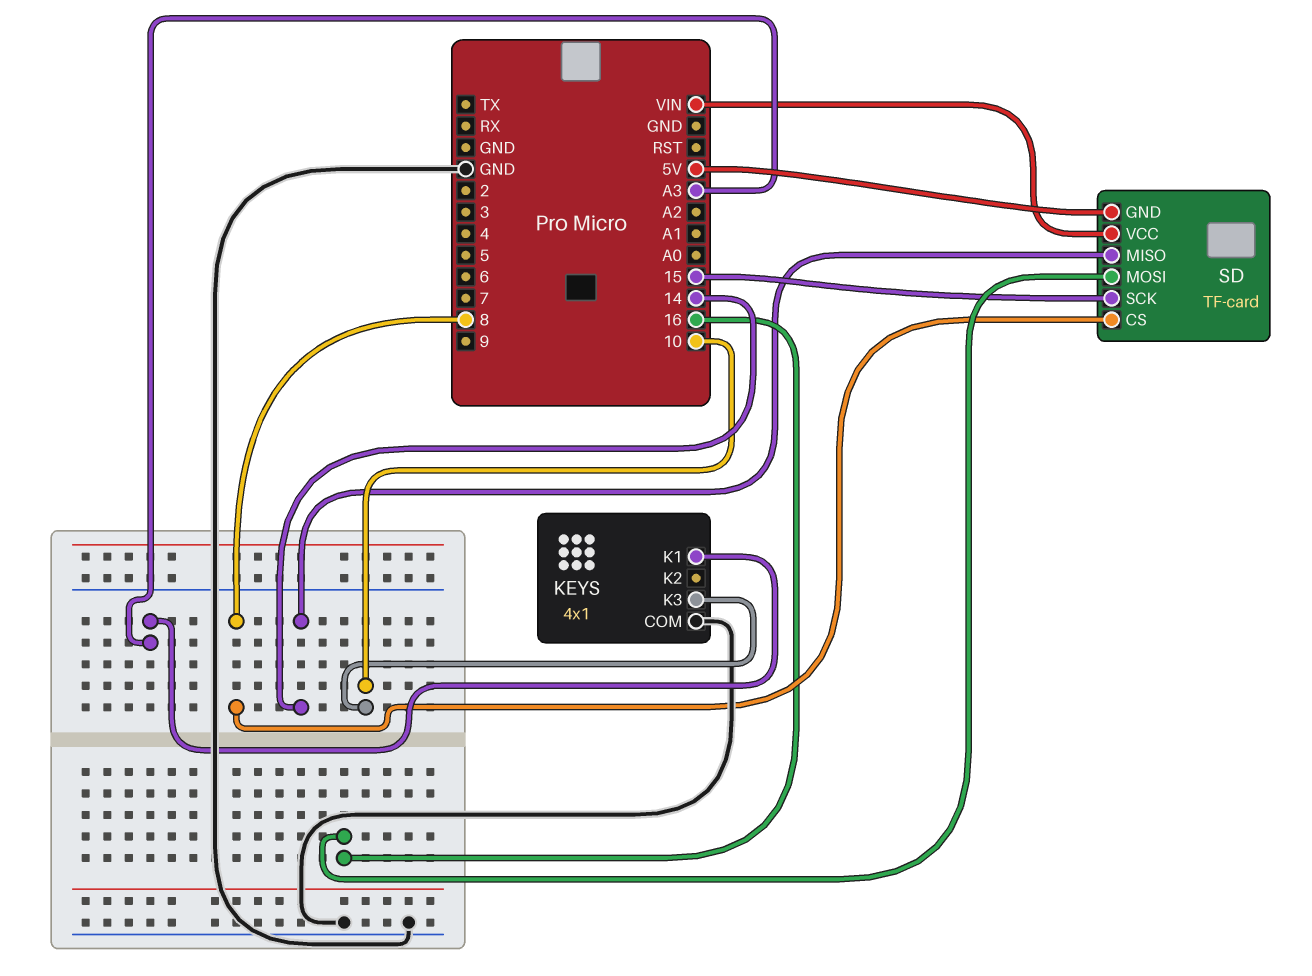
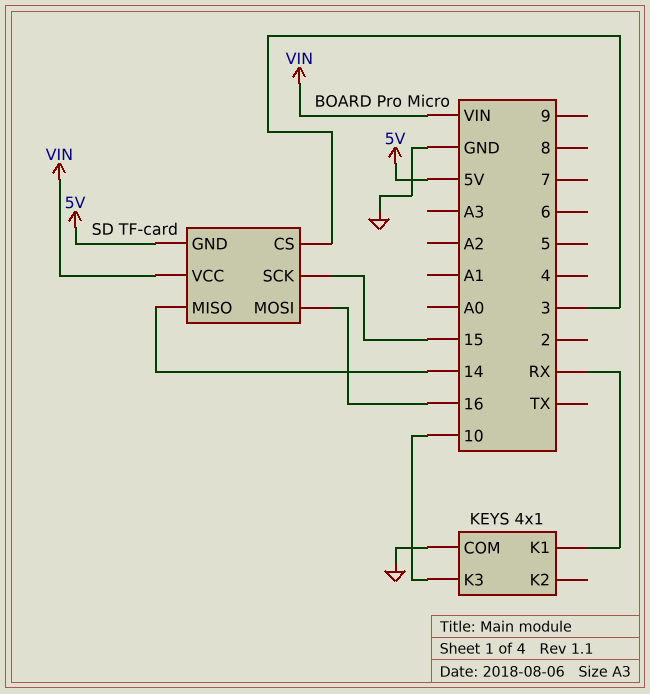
KEYS pin K1: A3 -> RX
SD pin CS: 8 -> 3

